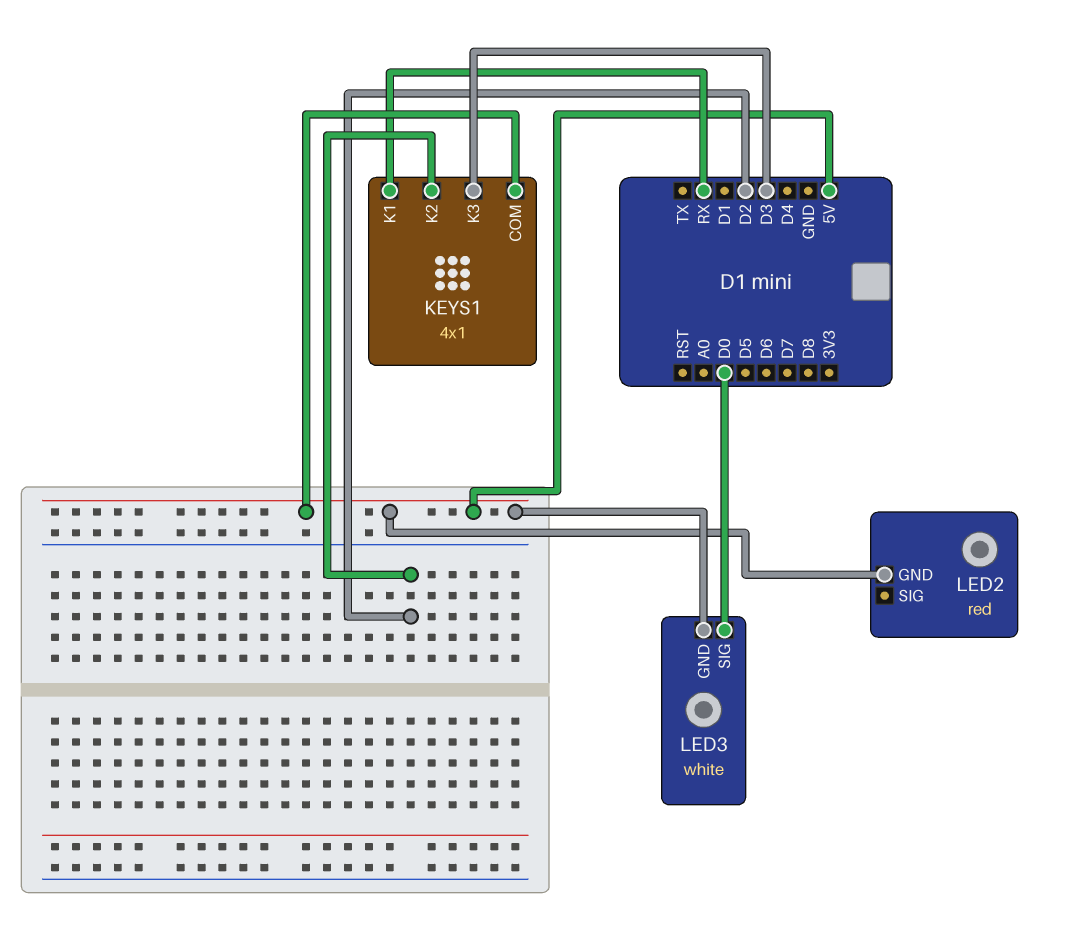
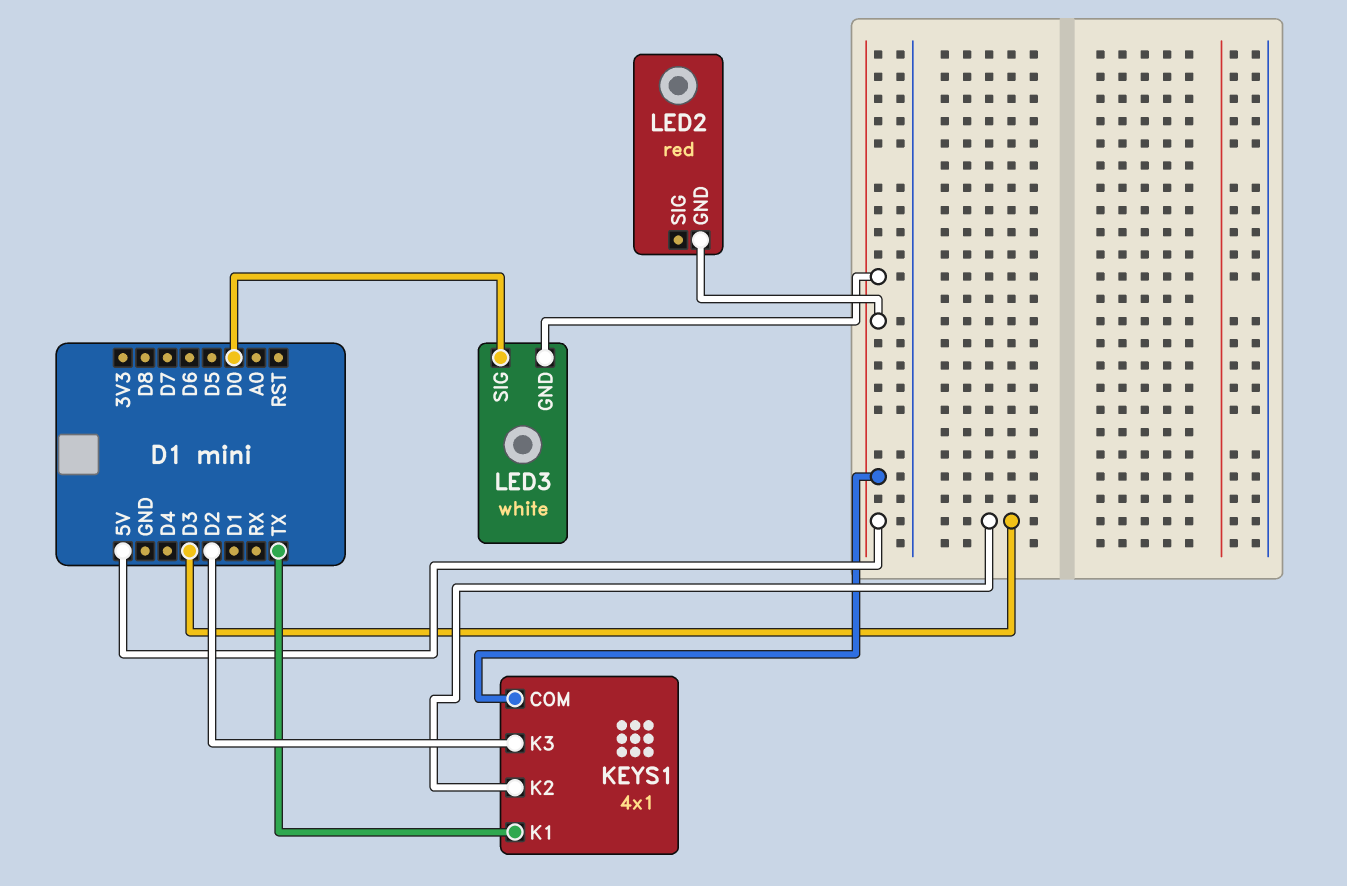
KEYS1 pin K1: RX -> TX
KEYS1 pin K2: D2 -> D3
KEYS1 pin K3: D3 -> D2

